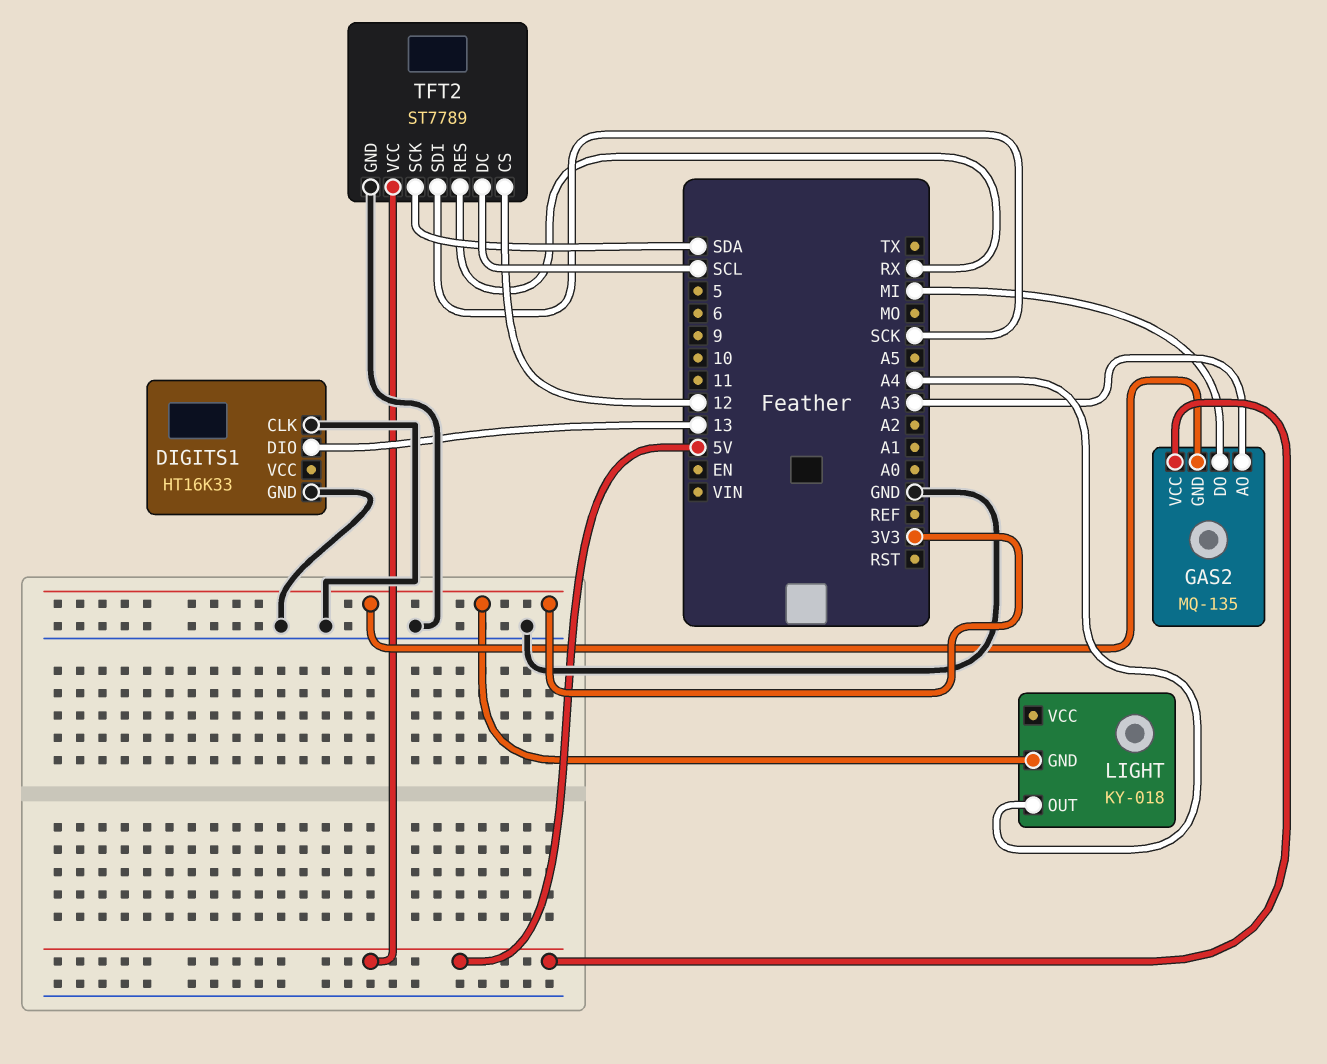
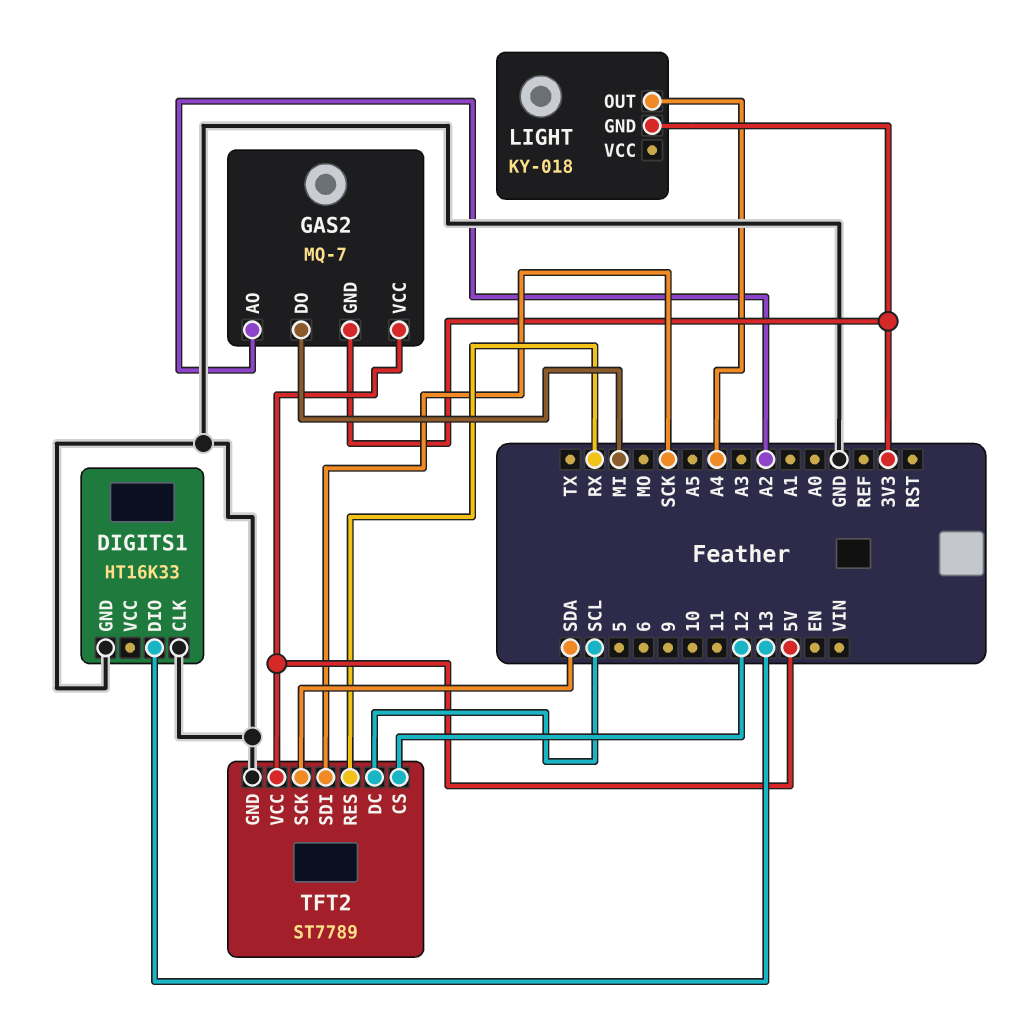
GAS2: MQ-135 -> MQ-7
GAS2 pin AO: A3 -> A2

